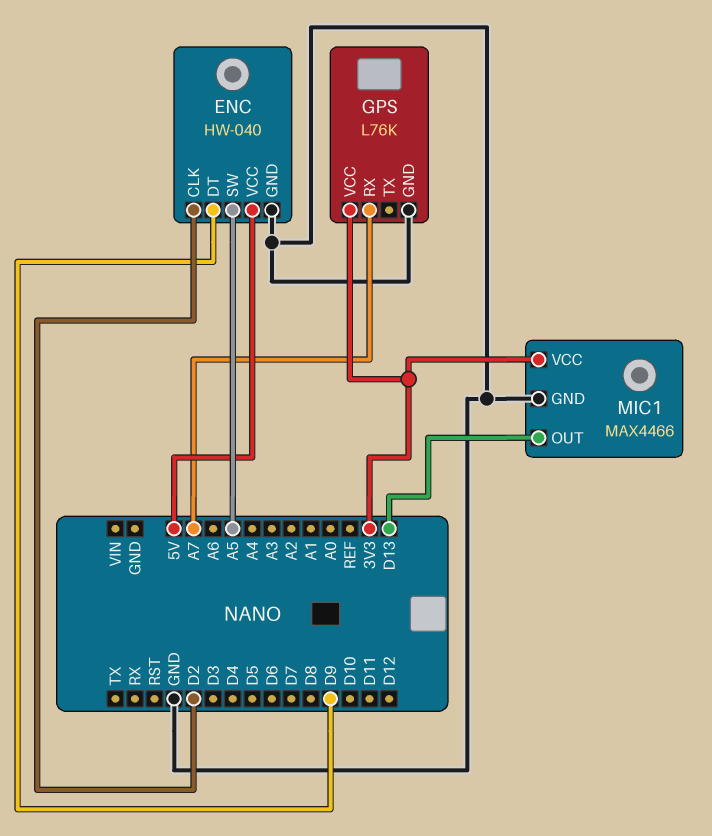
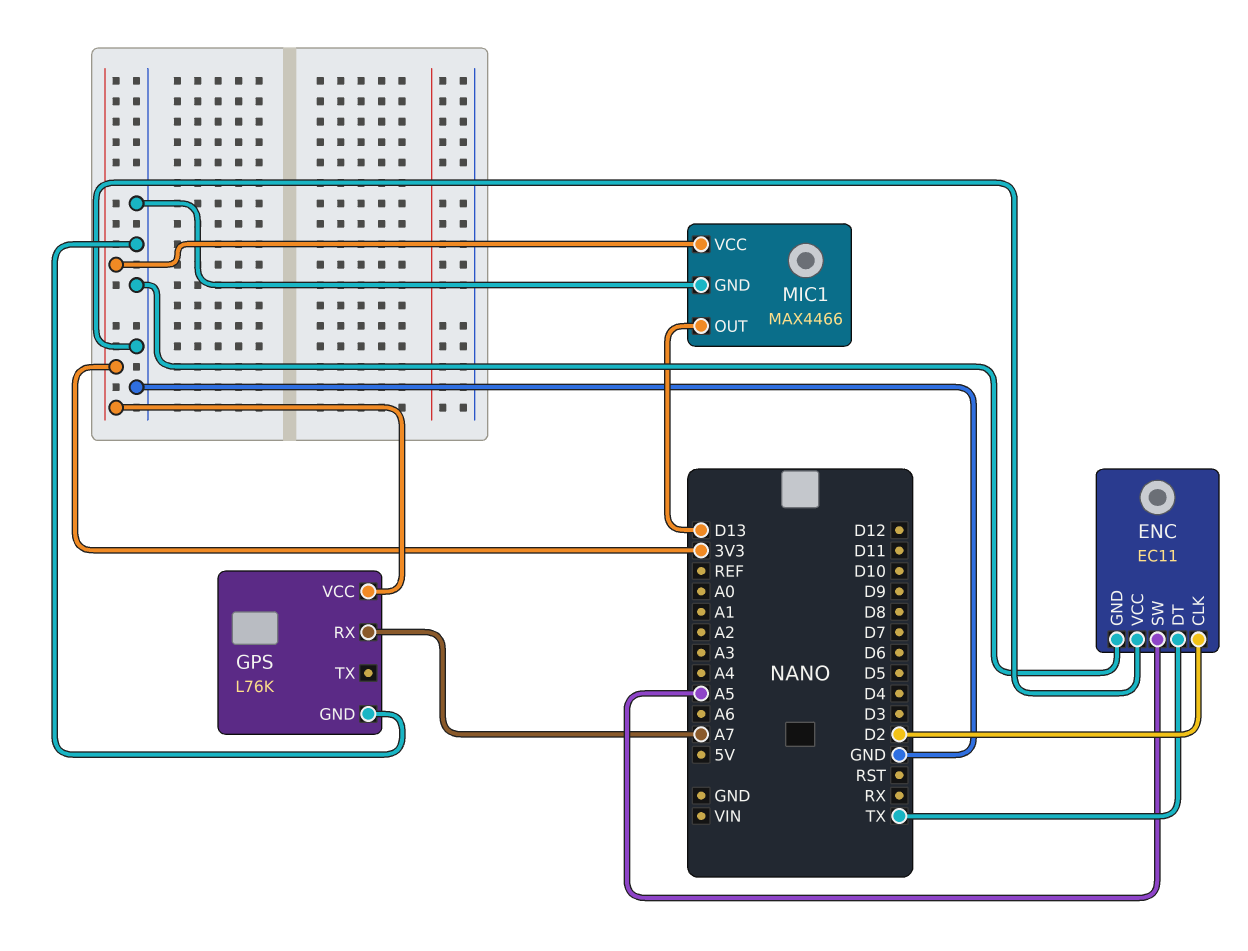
ENC: HW-040 -> EC11
ENC pin DT: D9 -> TX
ENC pin VCC: 5V -> GND

